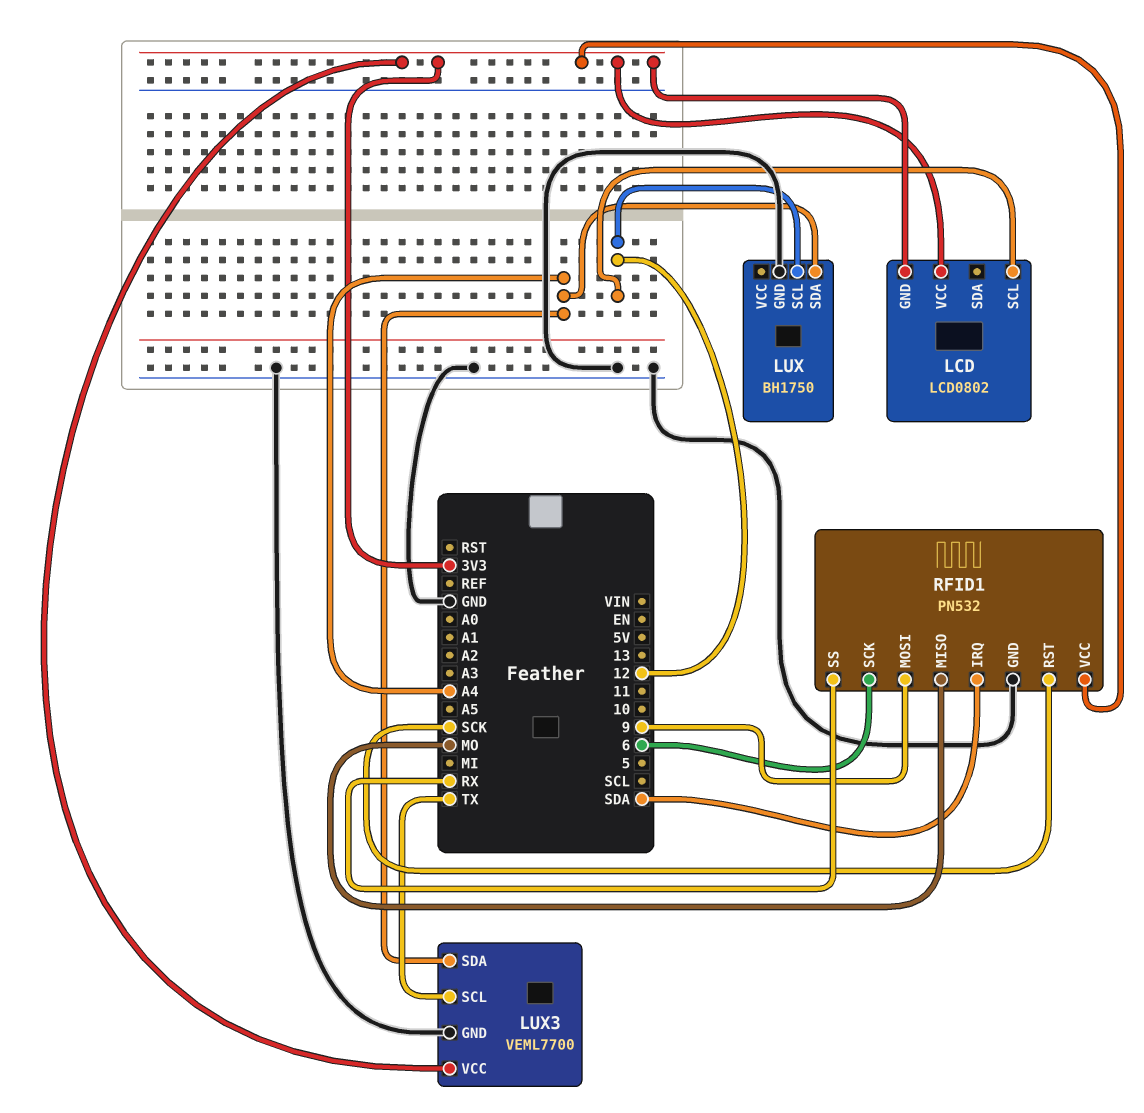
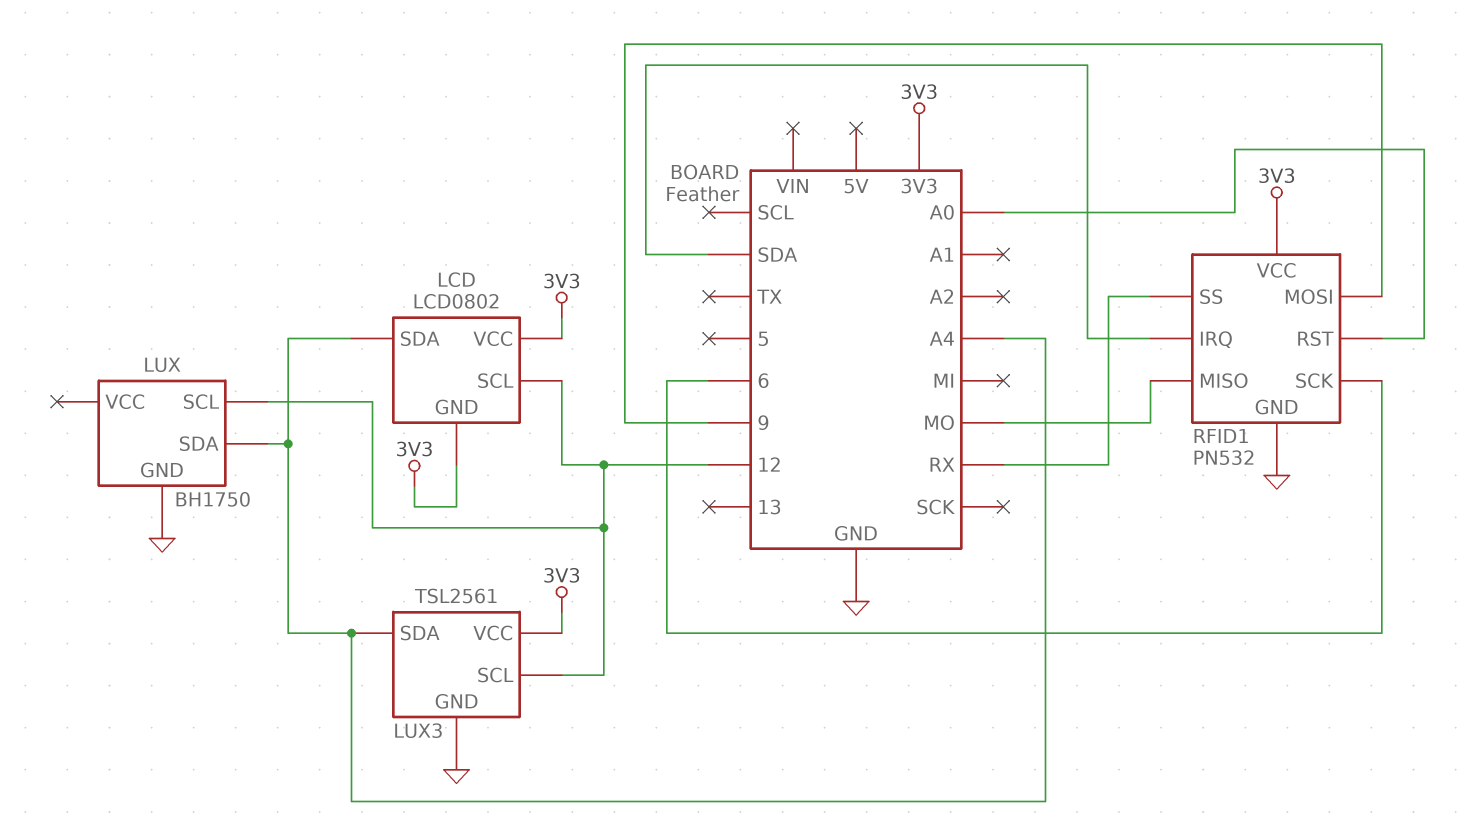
LCD pin SDA: none -> A4
LUX3: VEML7700 -> TSL2561
LUX3 pin SCL: TX -> 12
RFID1 pin RST: SCK -> A0

